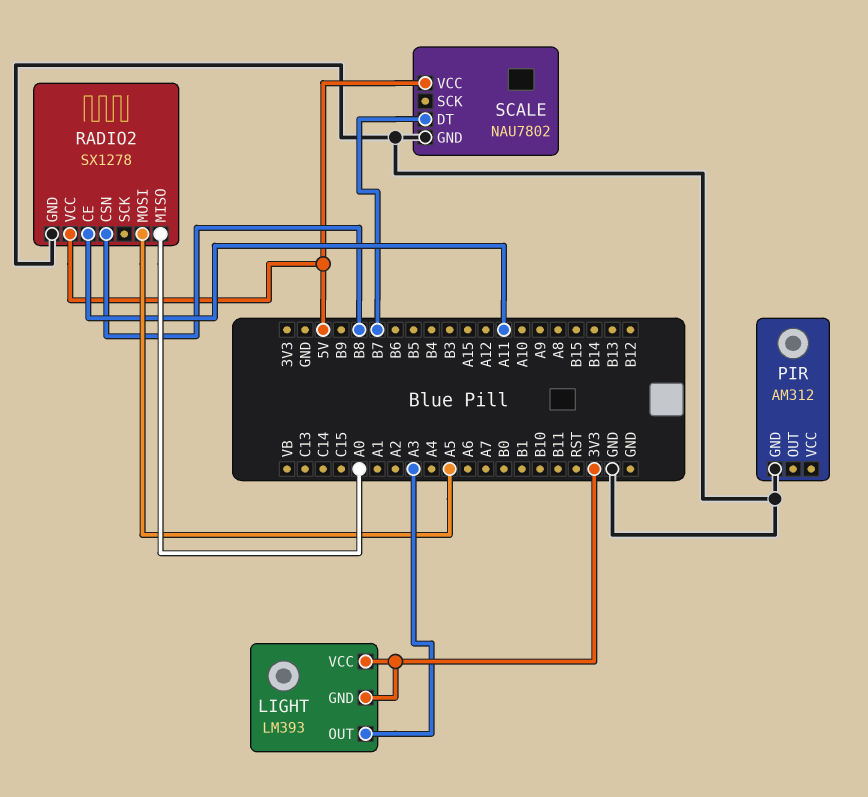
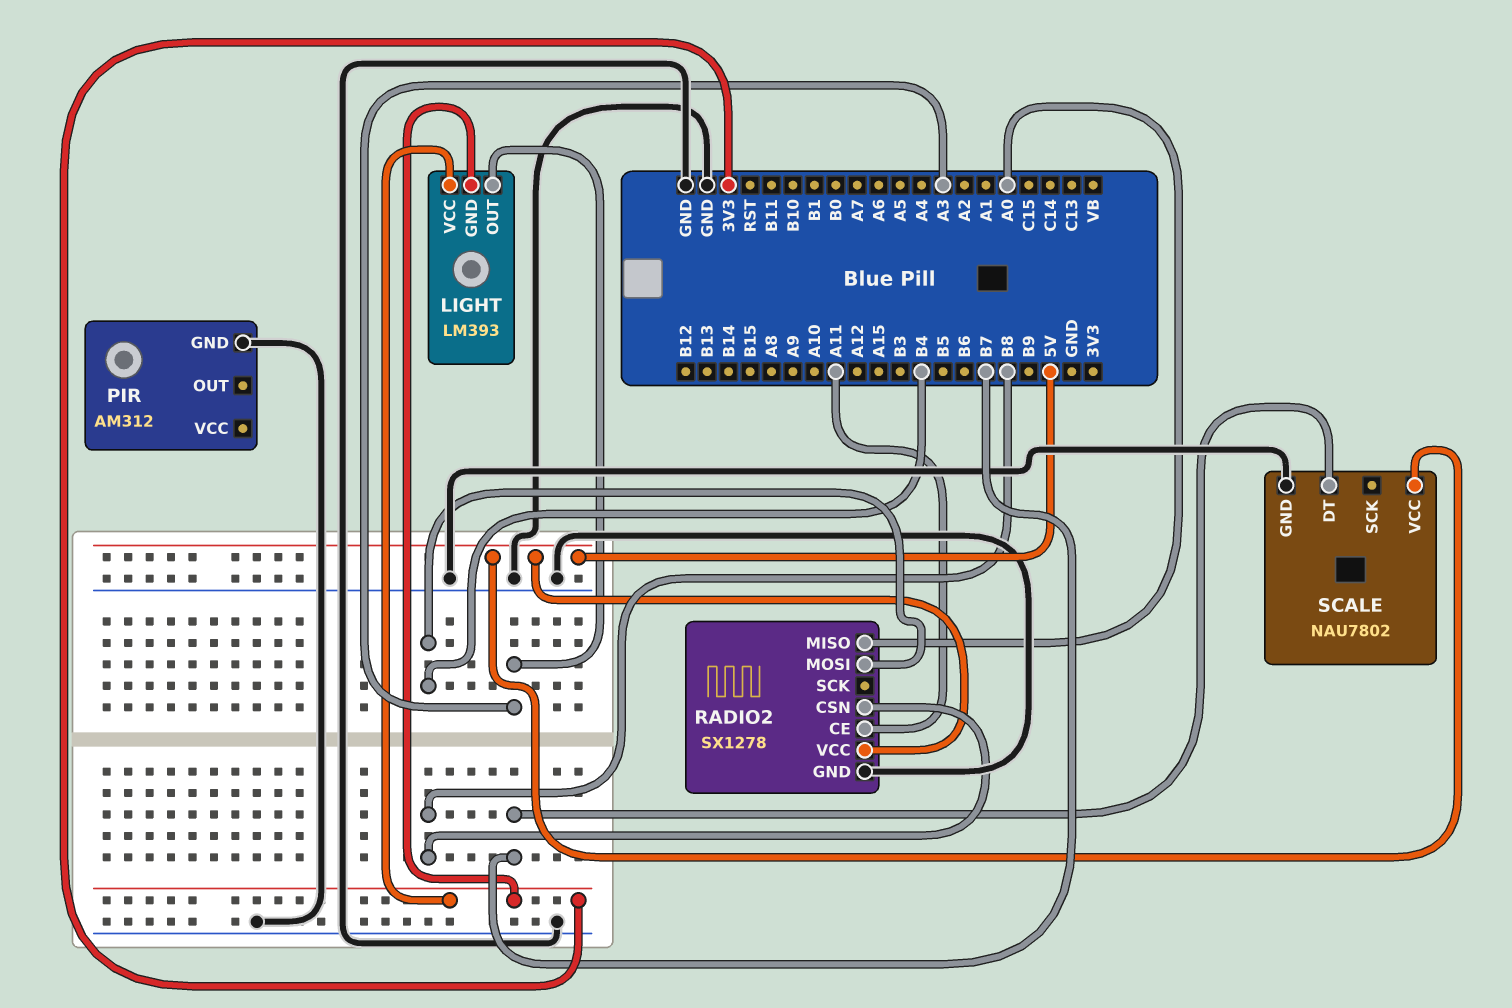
RADIO2 pin MOSI: A5 -> B4

